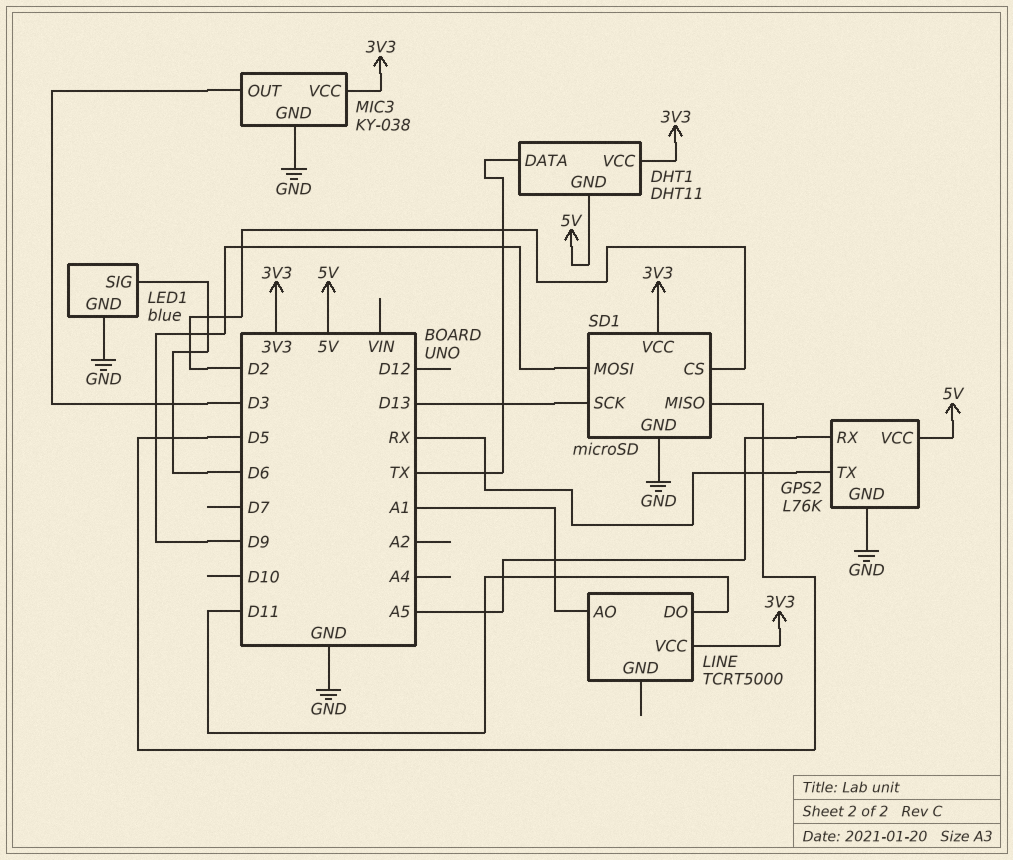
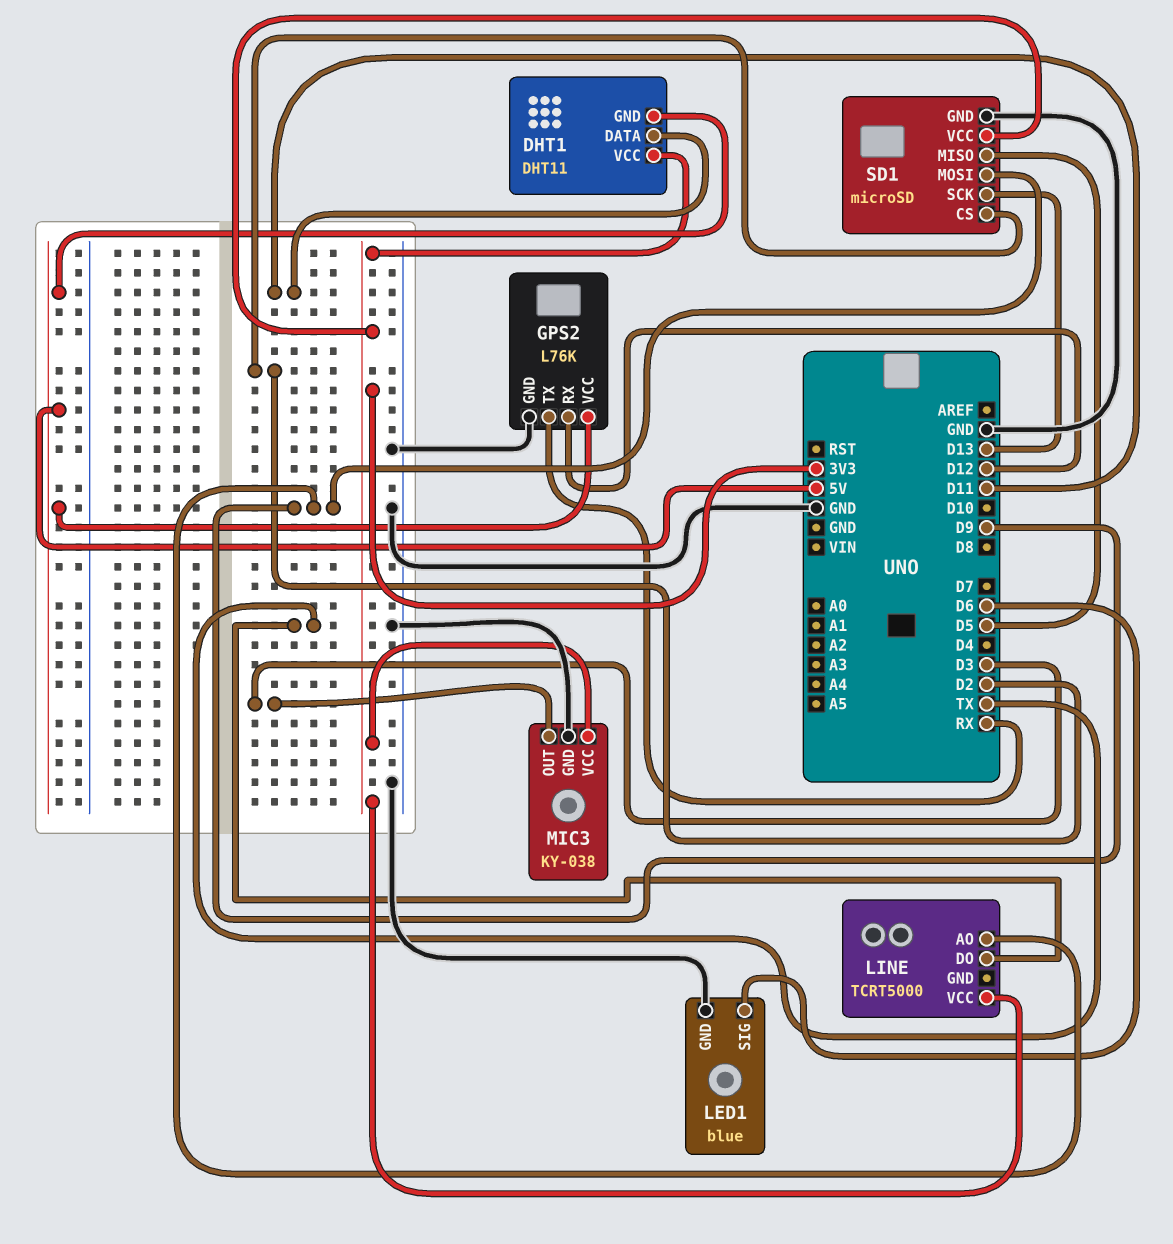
DHT1 pin DATA: TX -> D11
GPS2 pin RX: A5 -> D12
LINE pin AO: A1 -> D9
LINE pin DO: D11 -> TX

